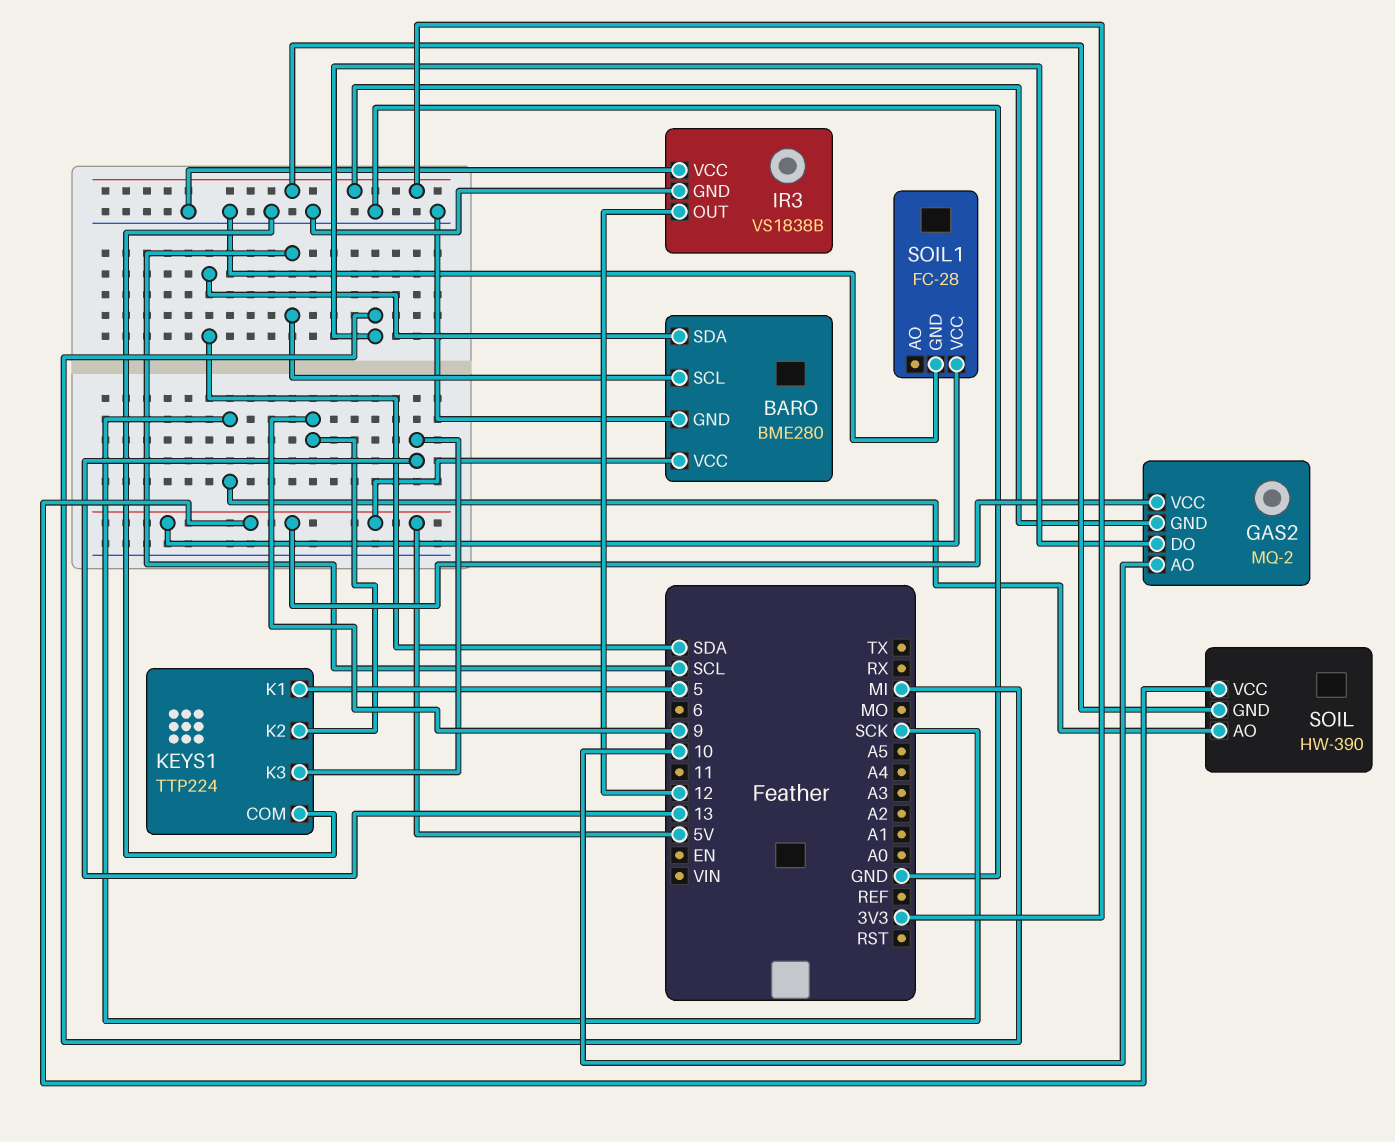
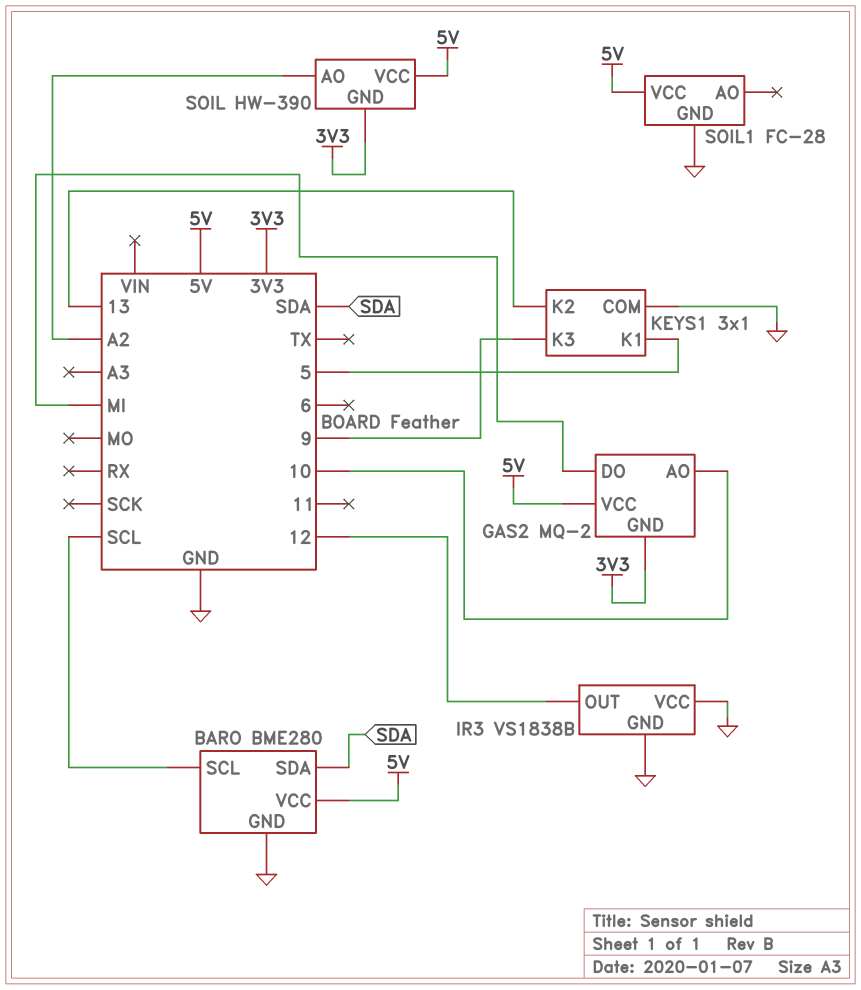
KEYS1: TTP224 -> 3x1
KEYS1 pin K2: 9 -> 13
KEYS1 pin K3: 13 -> 9
SOIL pin AO: SCK -> A2

